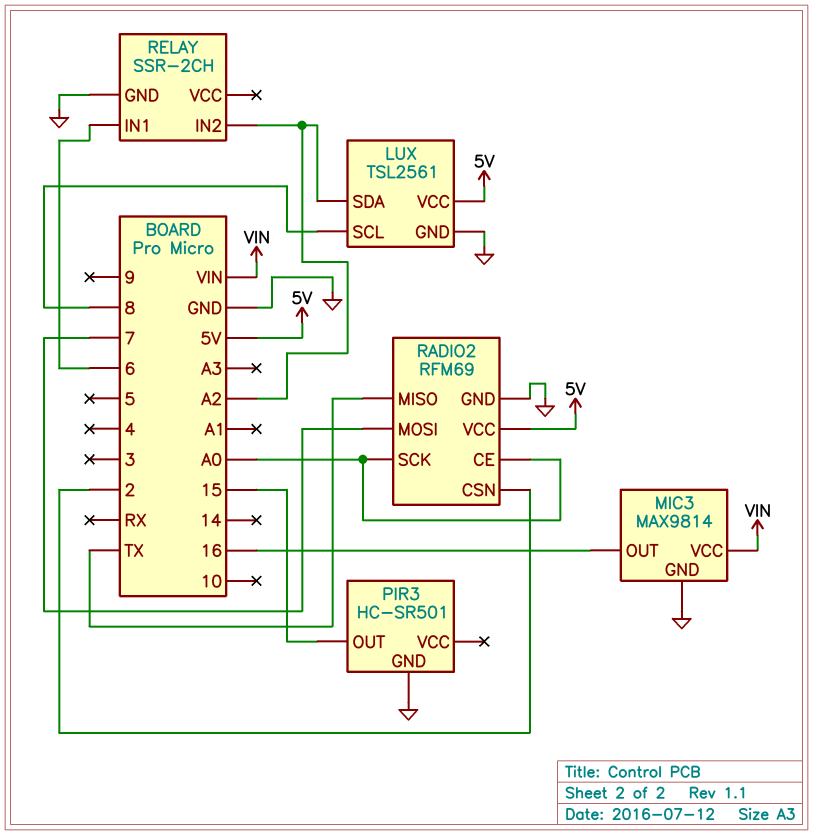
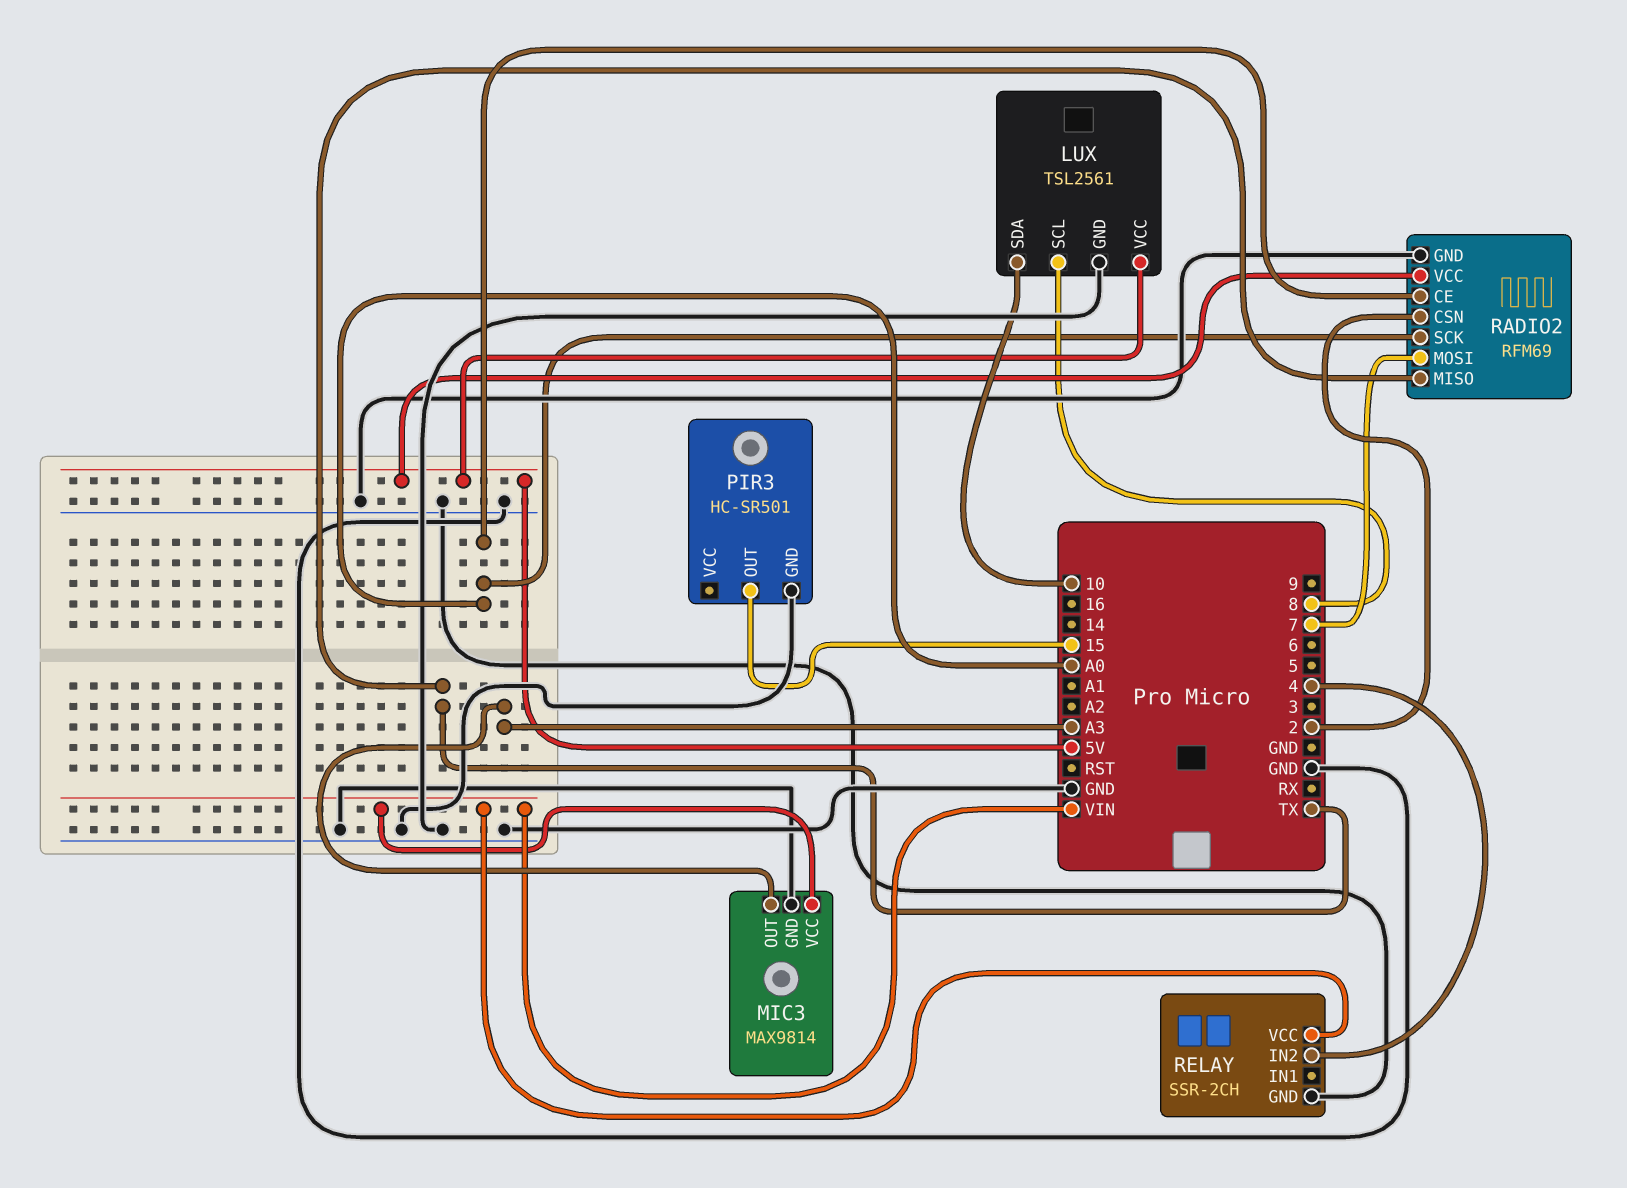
LUX pin SDA: A2 -> 10
MIC3 pin OUT: 16 -> A3
RELAY pin IN1: 6 -> none
RELAY pin IN2: A2 -> 4
RELAY pin VCC: none -> VIN

